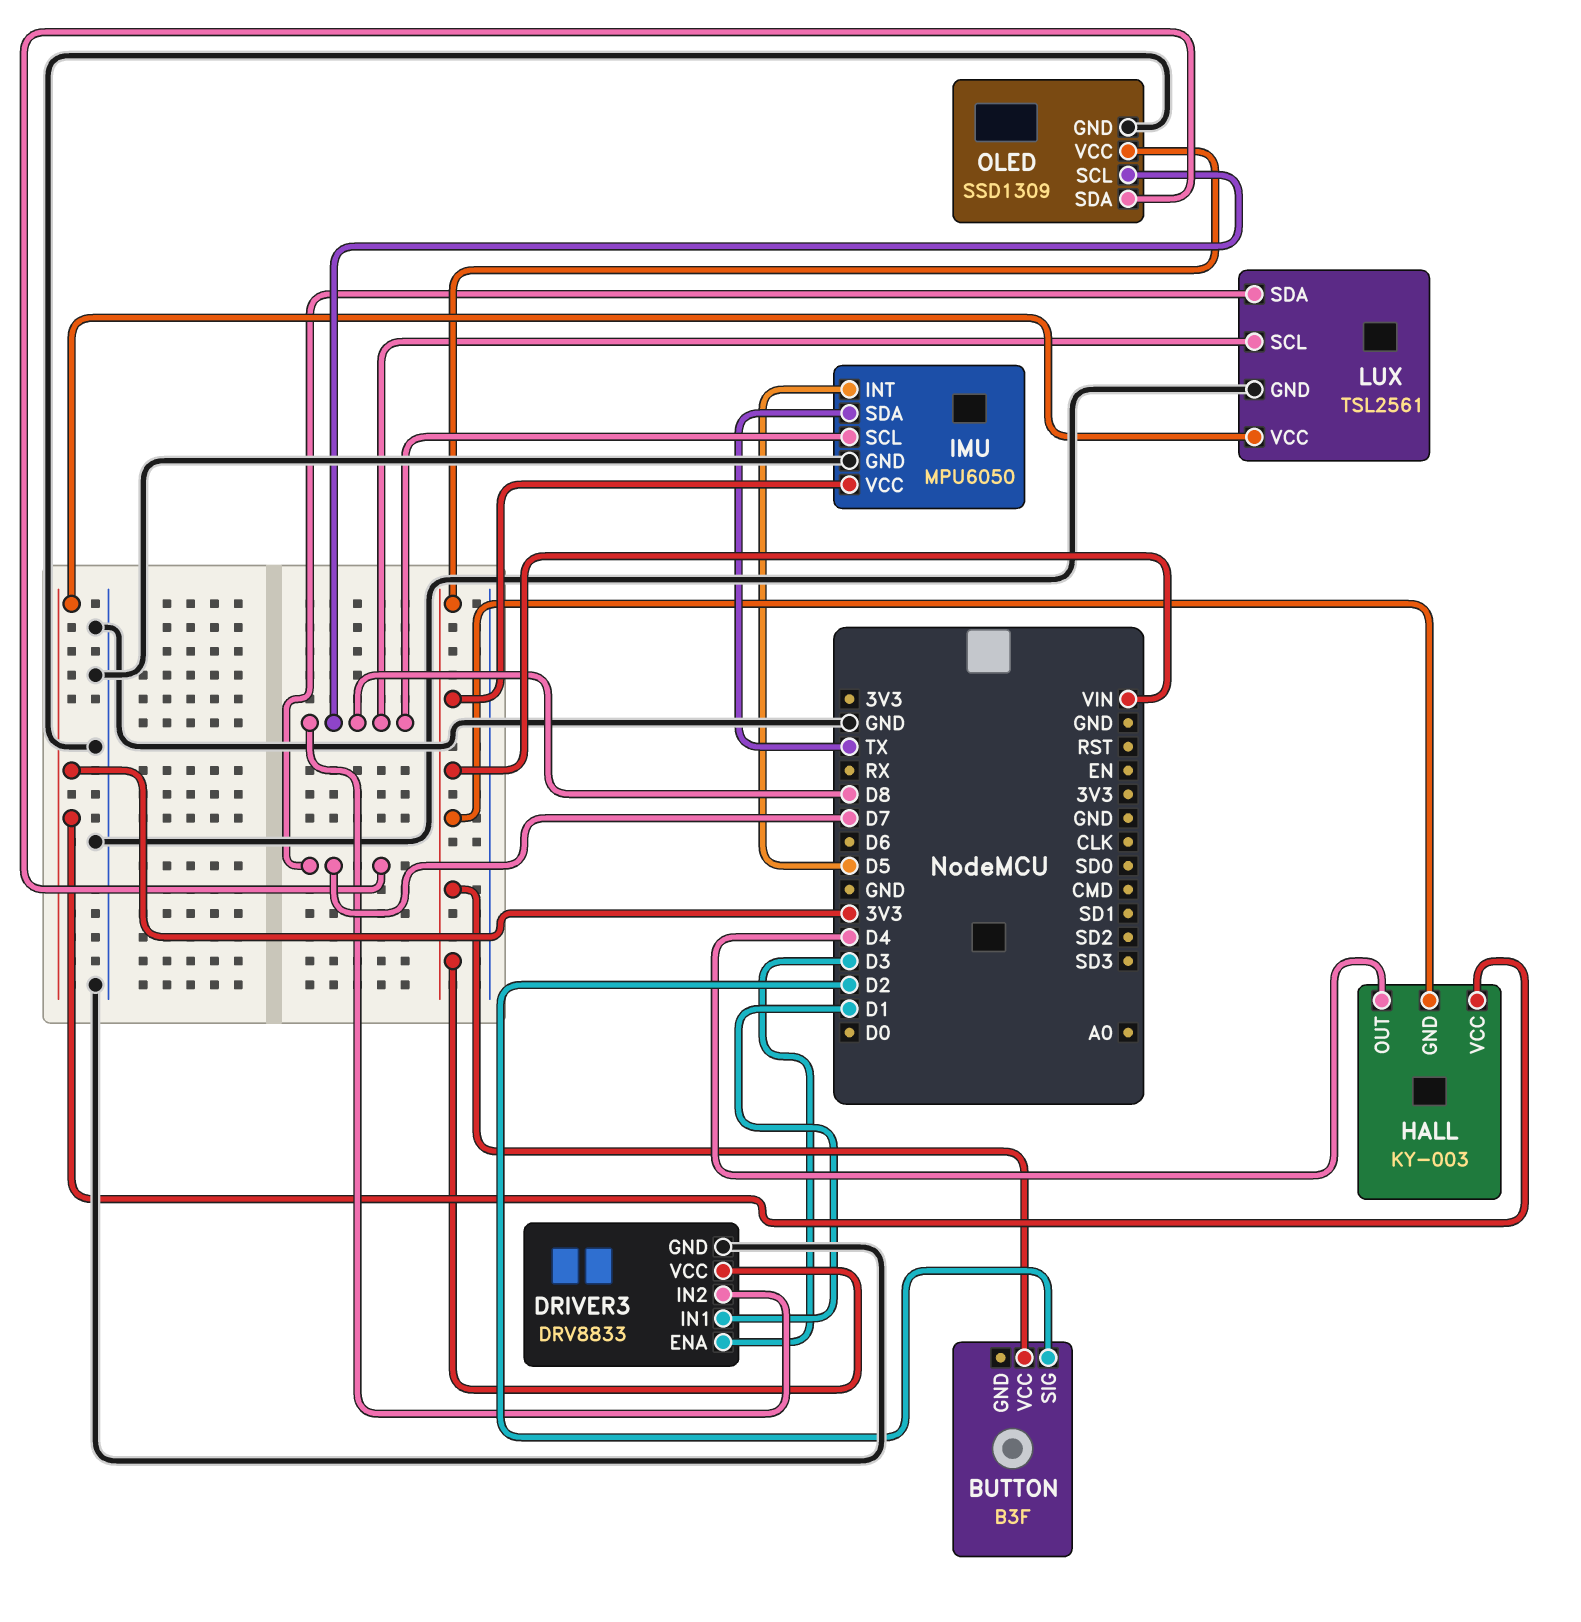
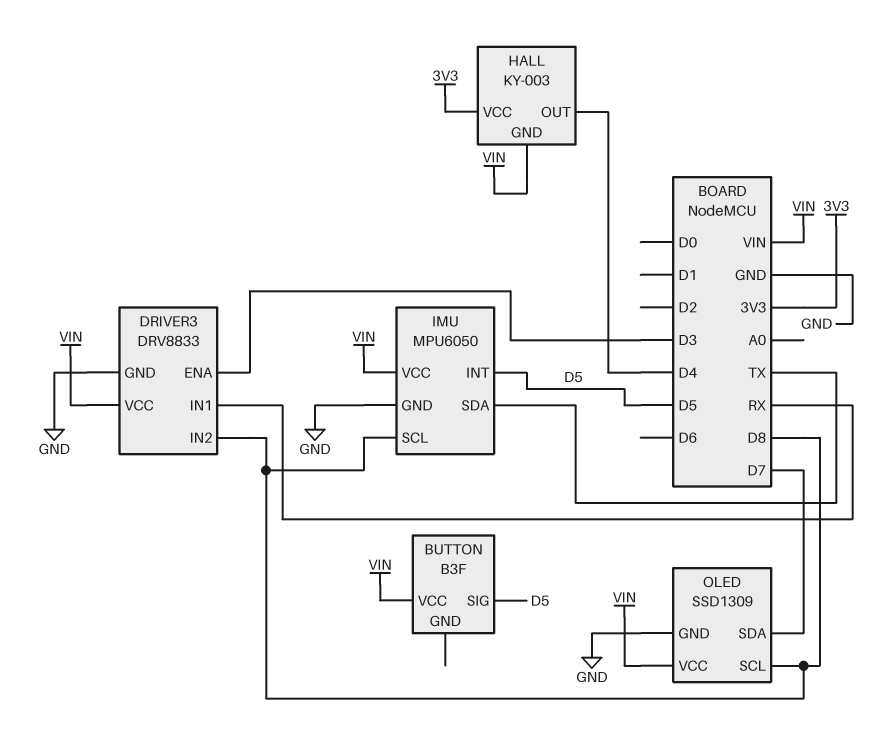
BUTTON pin SIG: D2 -> D5
DRIVER3 pin IN1: D1 -> RX
LUX: TSL2561 -> none
LUX pin GND: GND -> none
LUX pin SCL: D8 -> none
LUX pin SDA: D7 -> none
LUX pin VCC: 3V3 -> none

